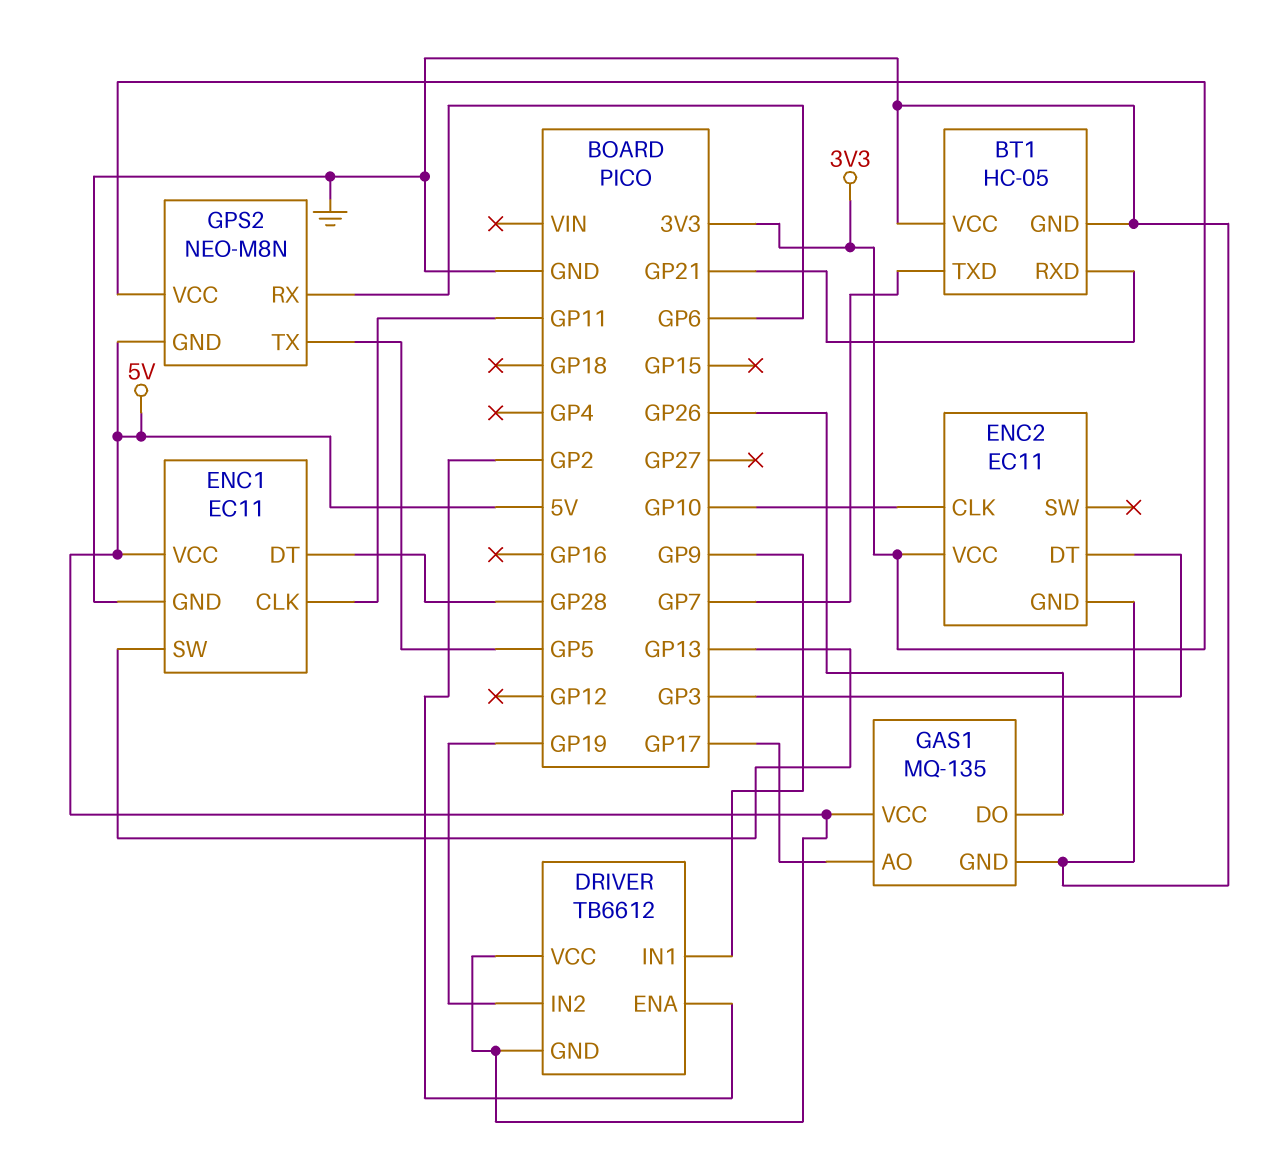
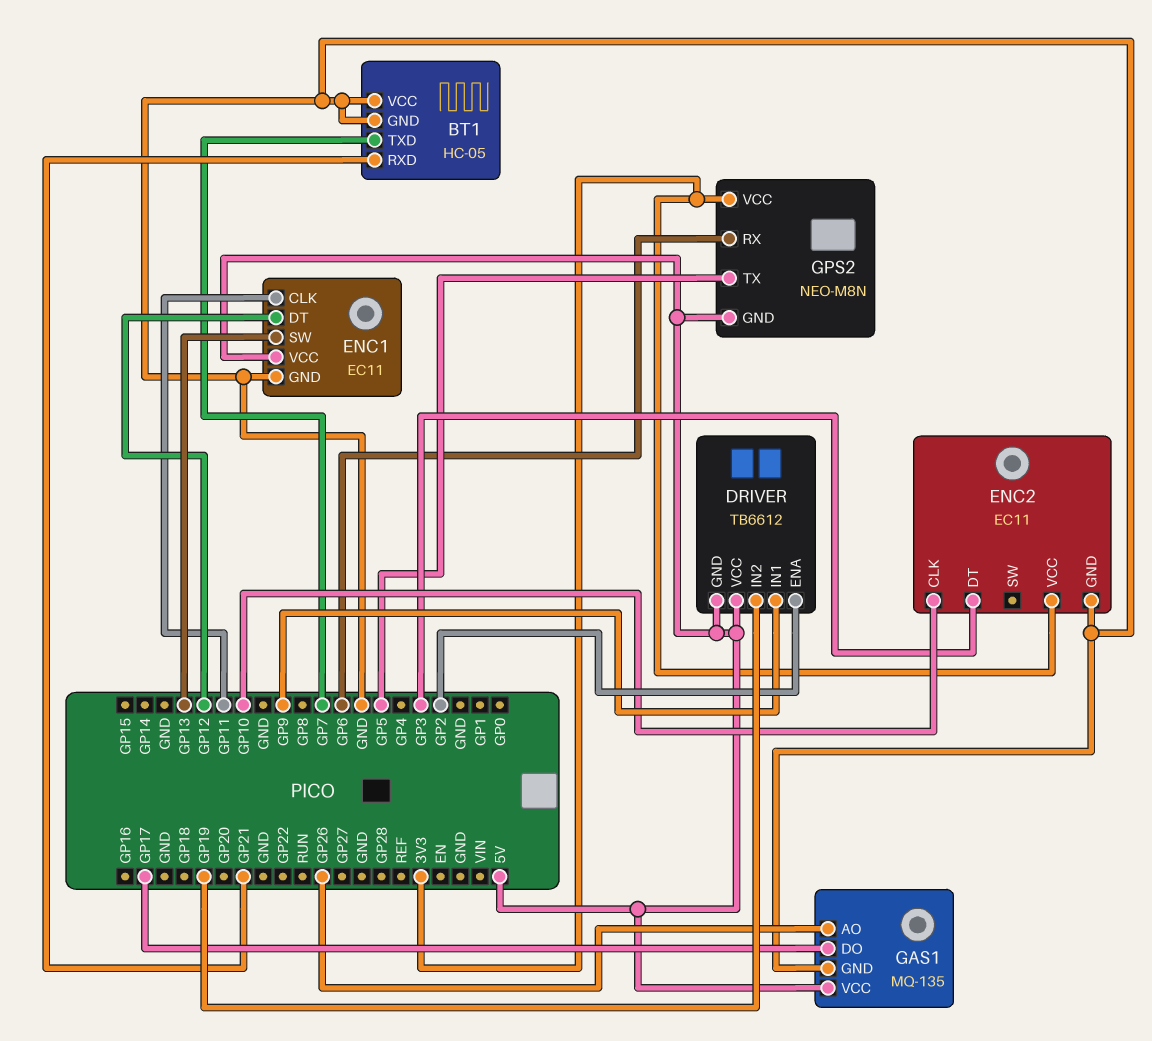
ENC1 pin DT: GP28 -> GP12
GAS1 pin AO: GP17 -> GP26
GAS1 pin DO: GP26 -> GP17

